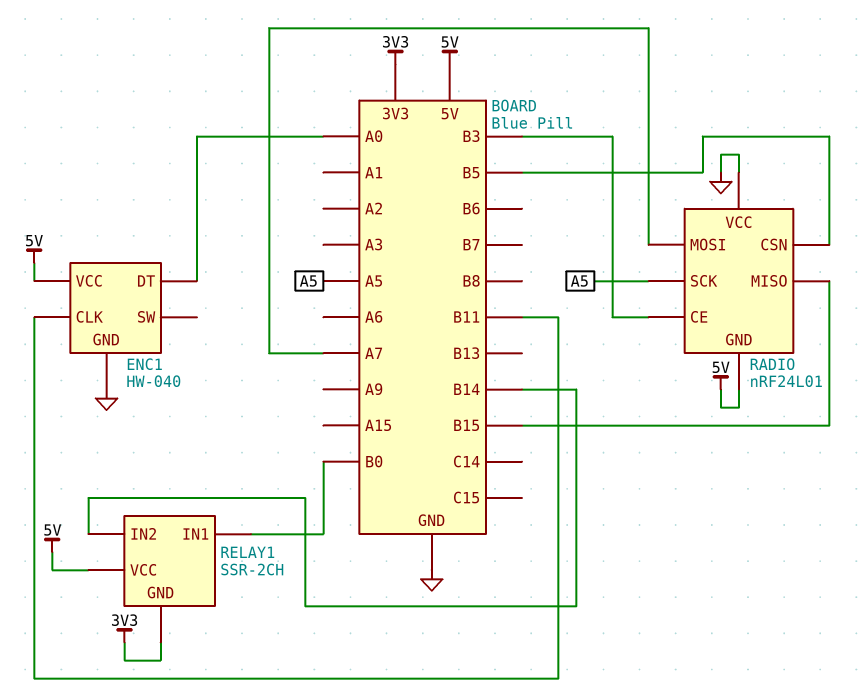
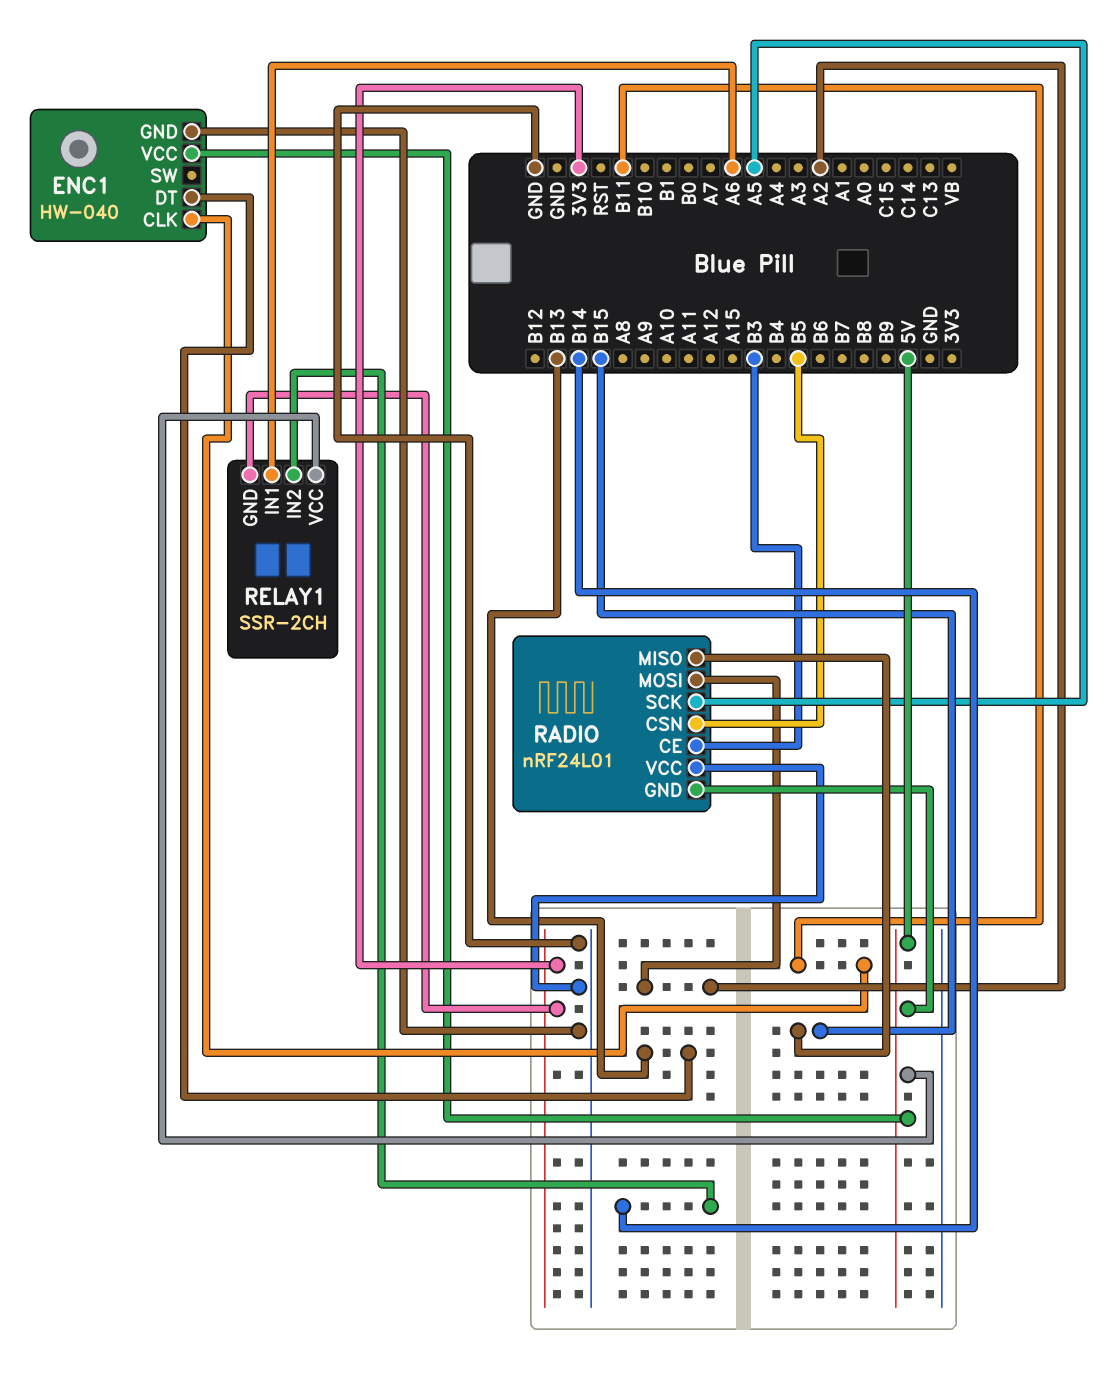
ENC1 pin DT: A0 -> B13
RADIO pin MOSI: A7 -> A2
RELAY1 pin IN1: B0 -> A6

